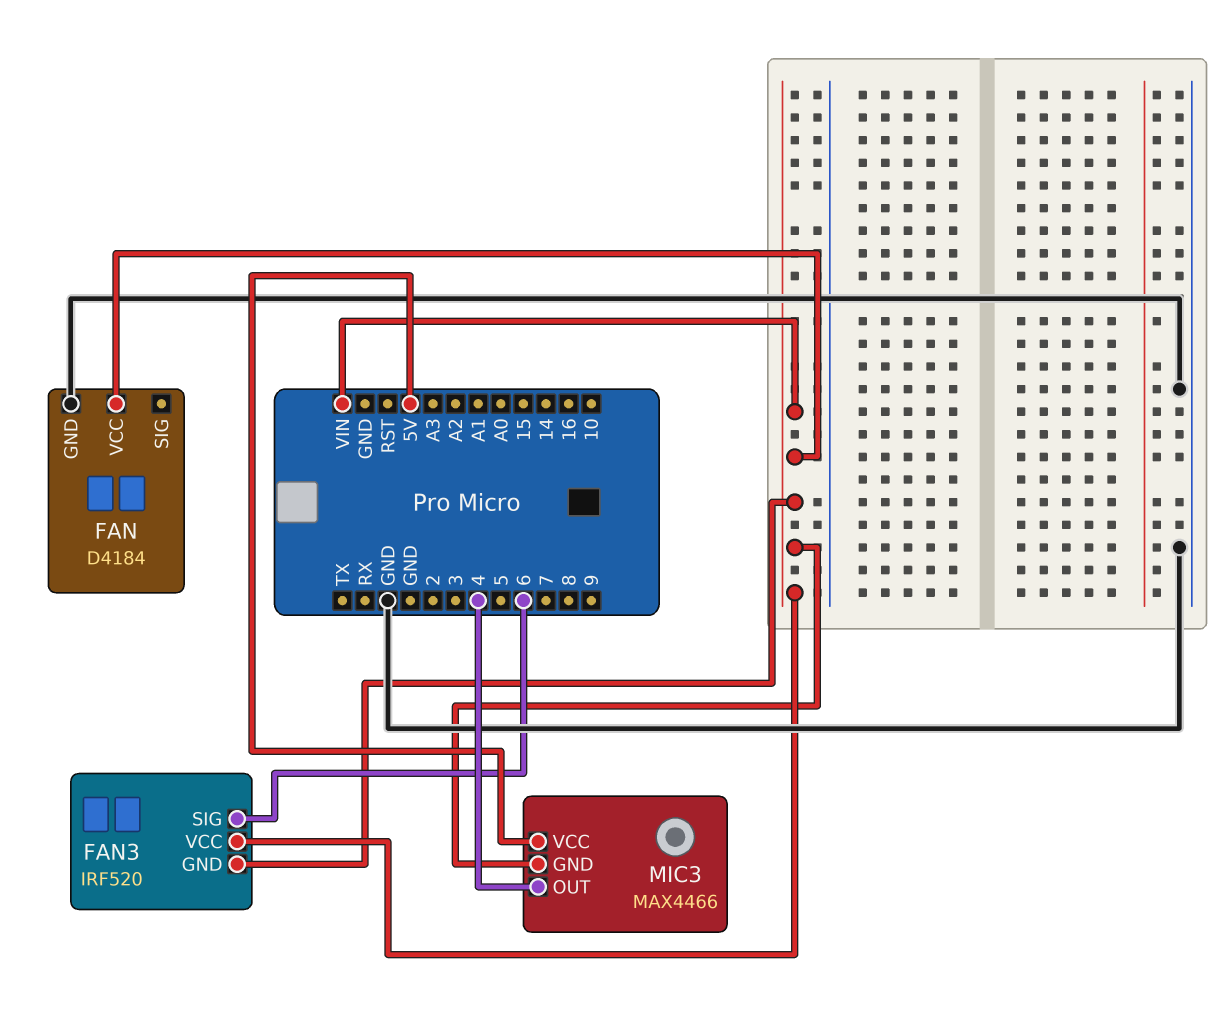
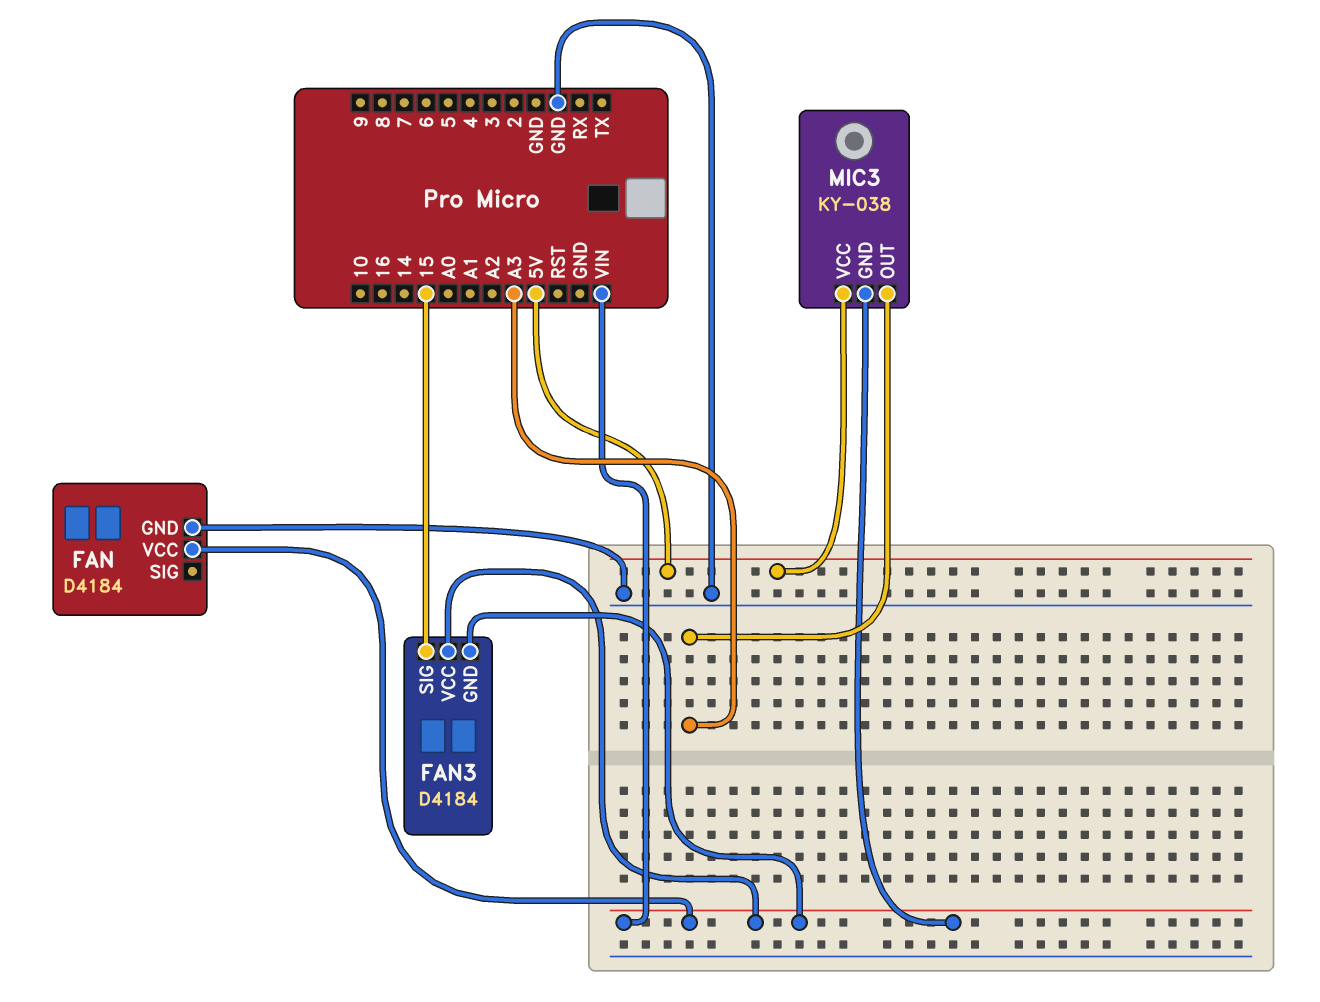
FAN3: IRF520 -> D4184
FAN3 pin SIG: 6 -> 15
MIC3: MAX4466 -> KY-038
MIC3 pin OUT: 4 -> A3

